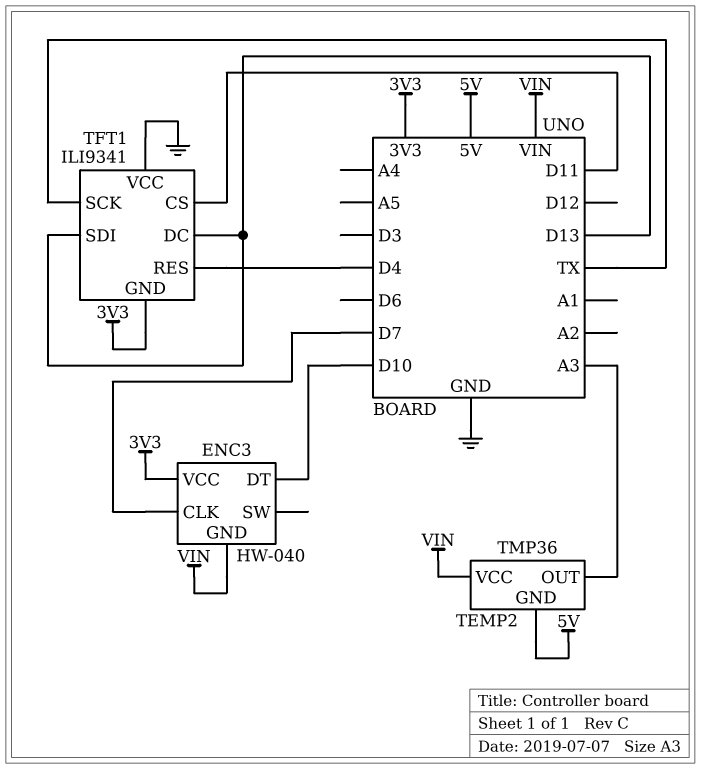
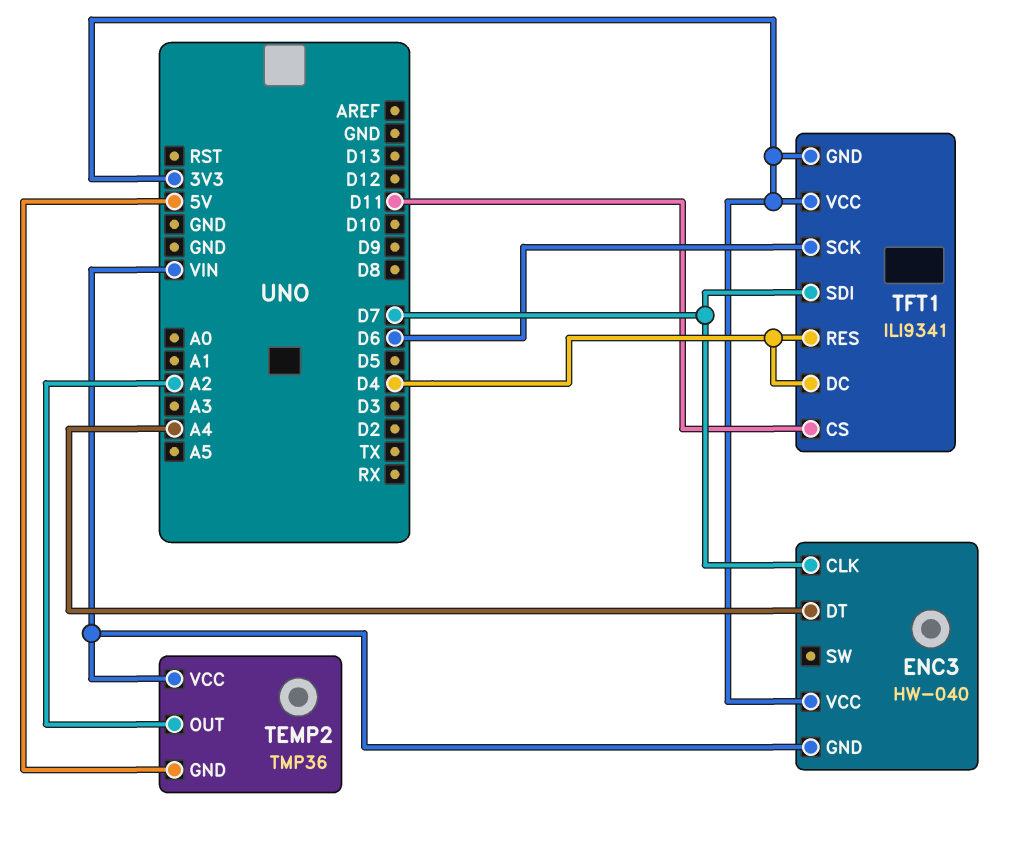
ENC3 pin DT: D10 -> A4
TEMP2 pin OUT: A3 -> A2
TFT1 pin DC: D13 -> D4
TFT1 pin SCK: TX -> D6
TFT1 pin SDI: D13 -> D7
TFT1 pin VCC: GND -> 3V3

